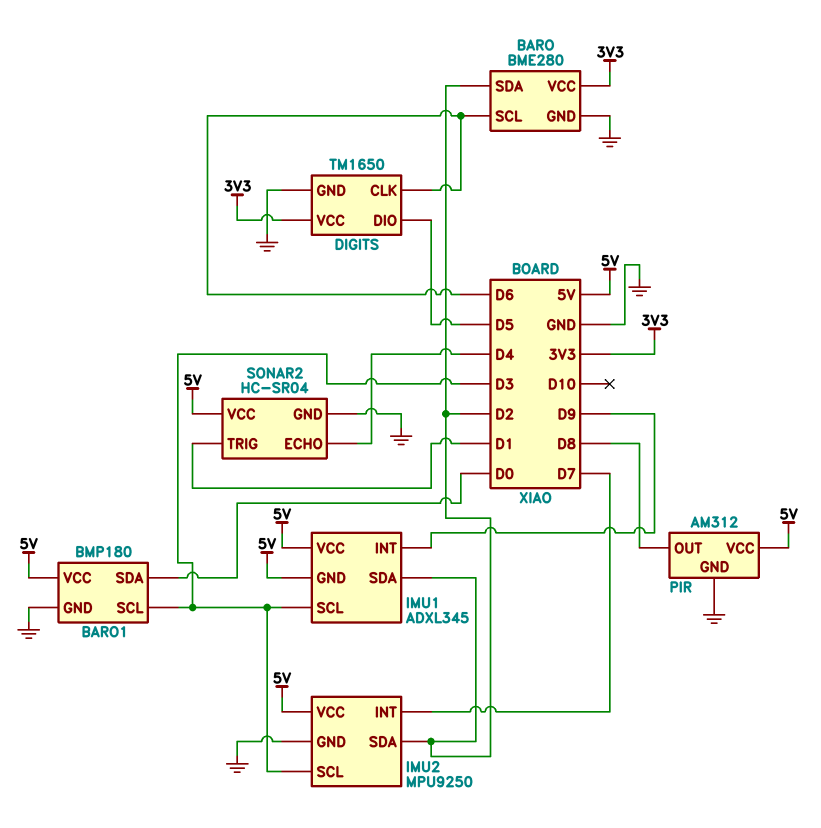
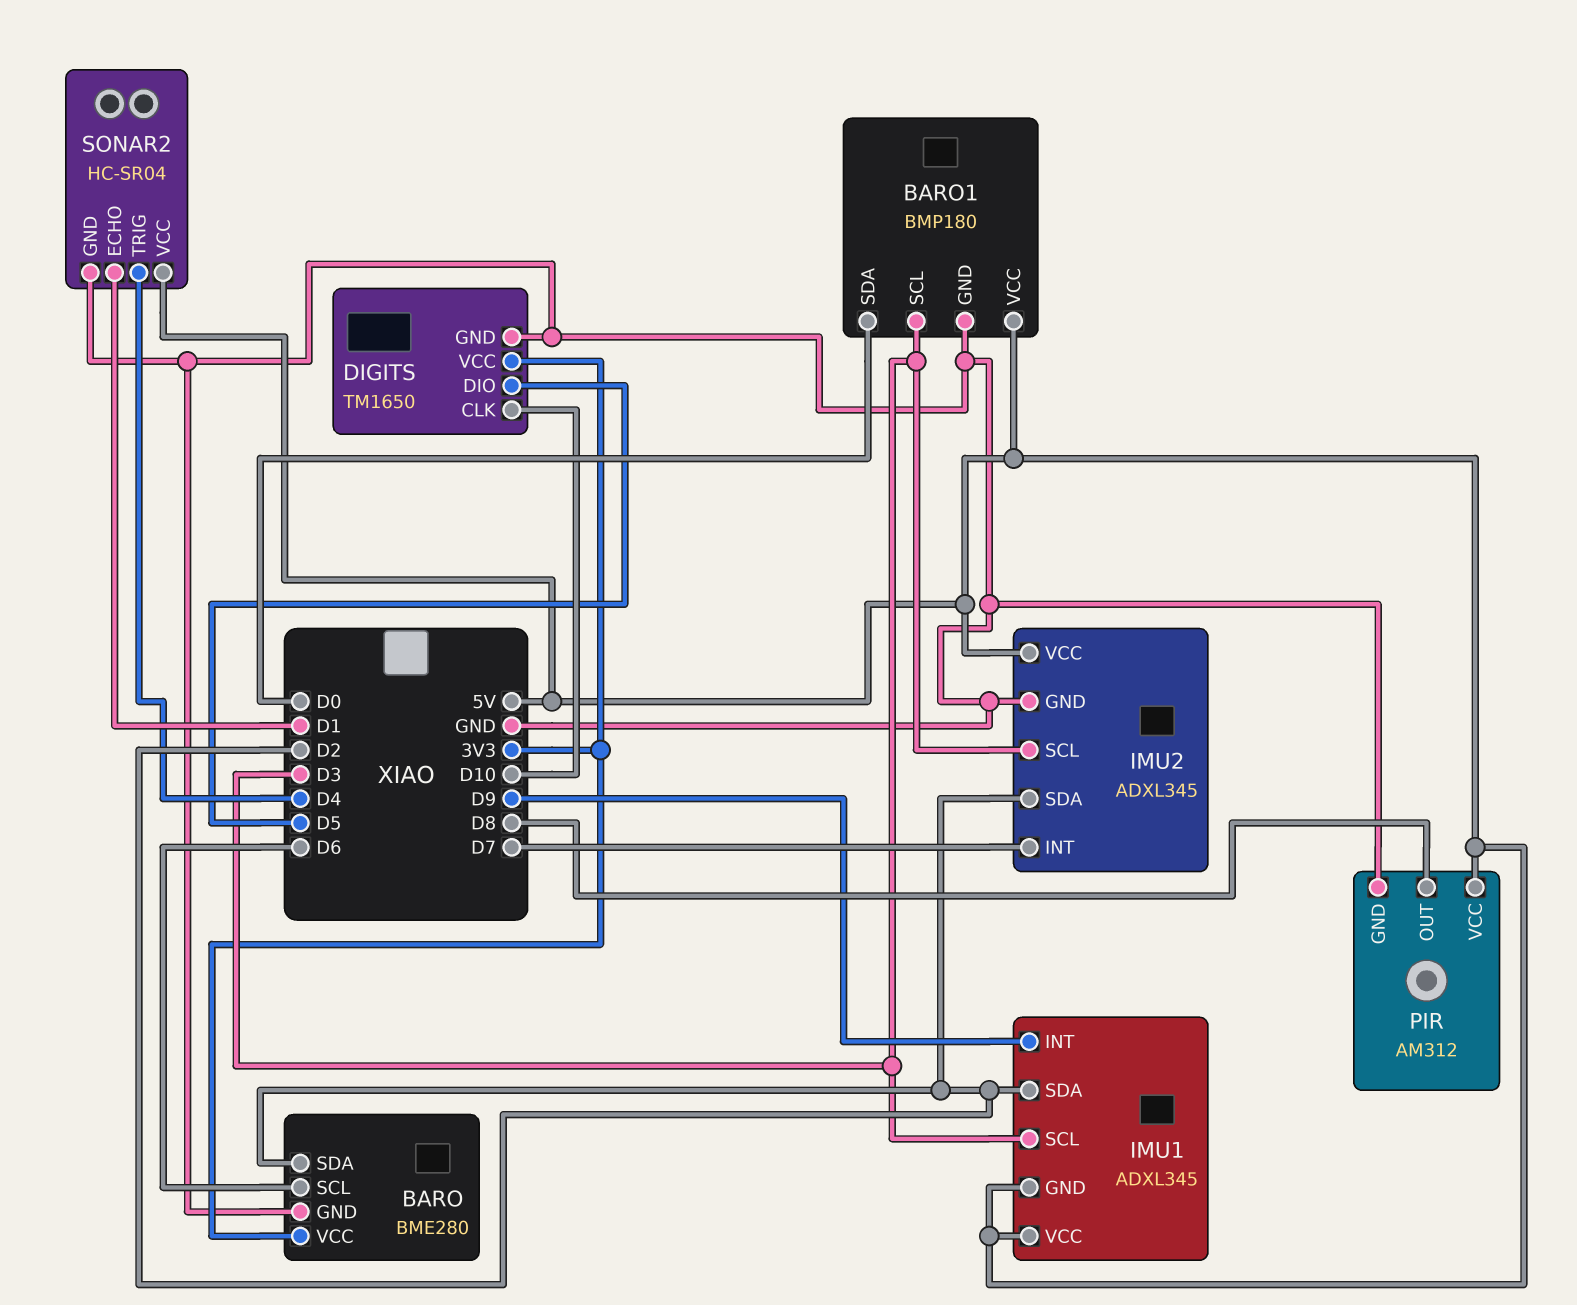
DIGITS pin CLK: D6 -> D10
IMU2: MPU9250 -> ADXL345
SONAR2 pin ECHO: D4 -> D1
SONAR2 pin TRIG: D1 -> D4

